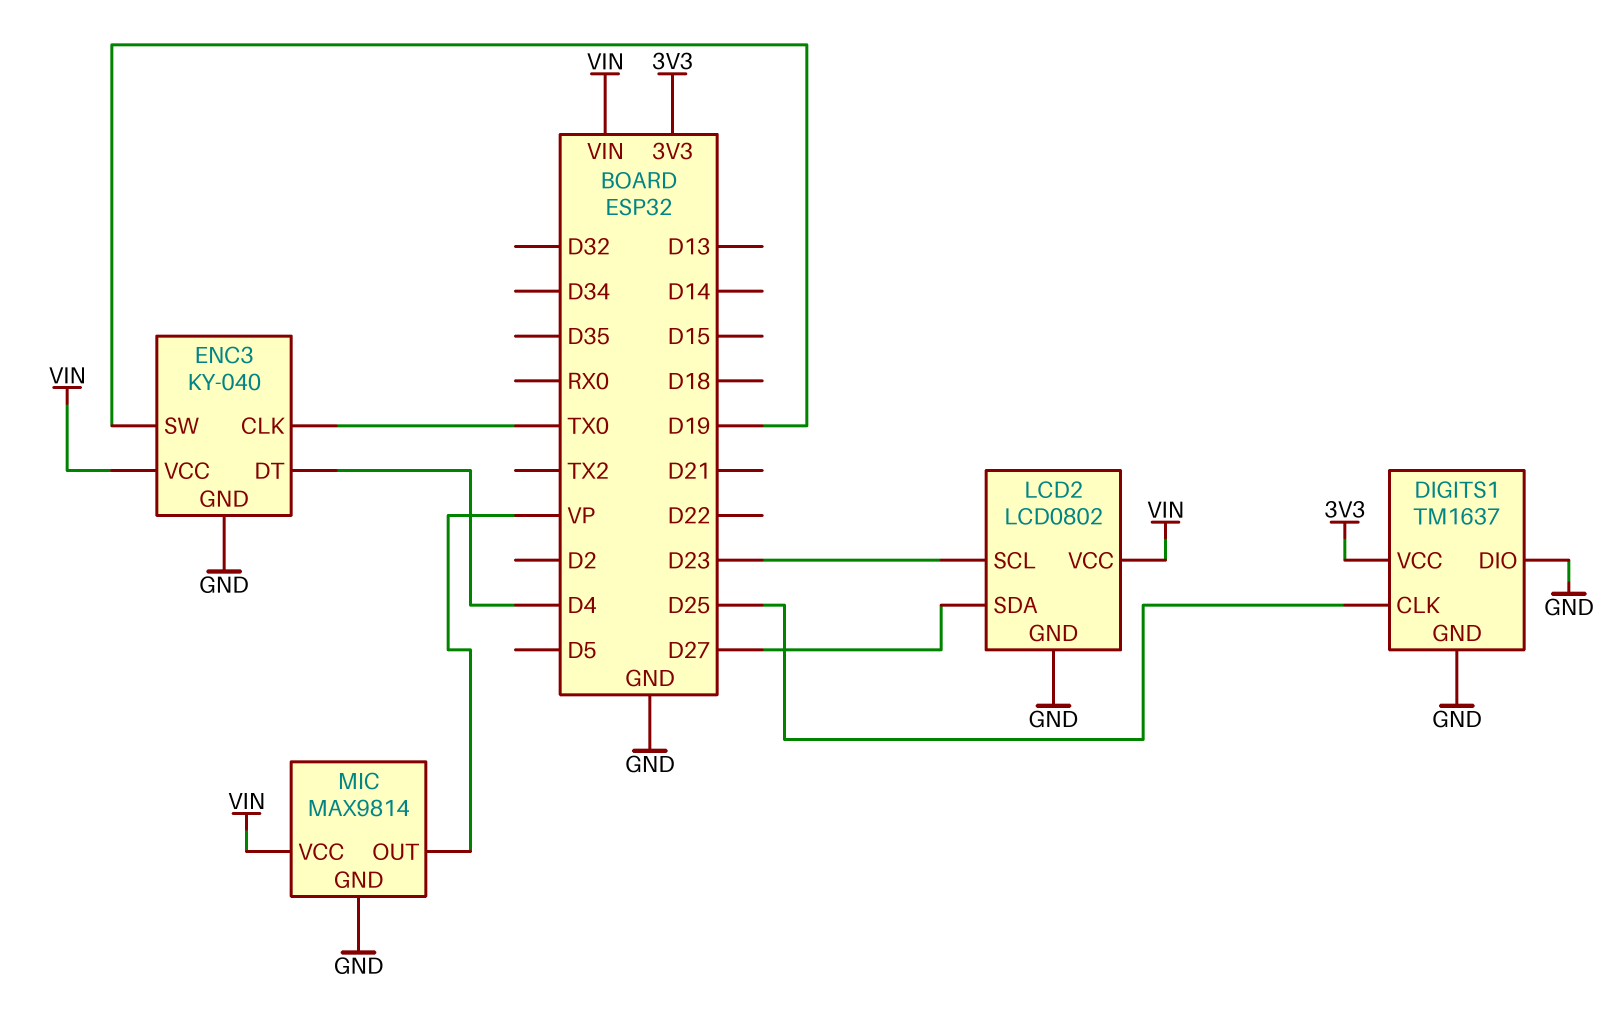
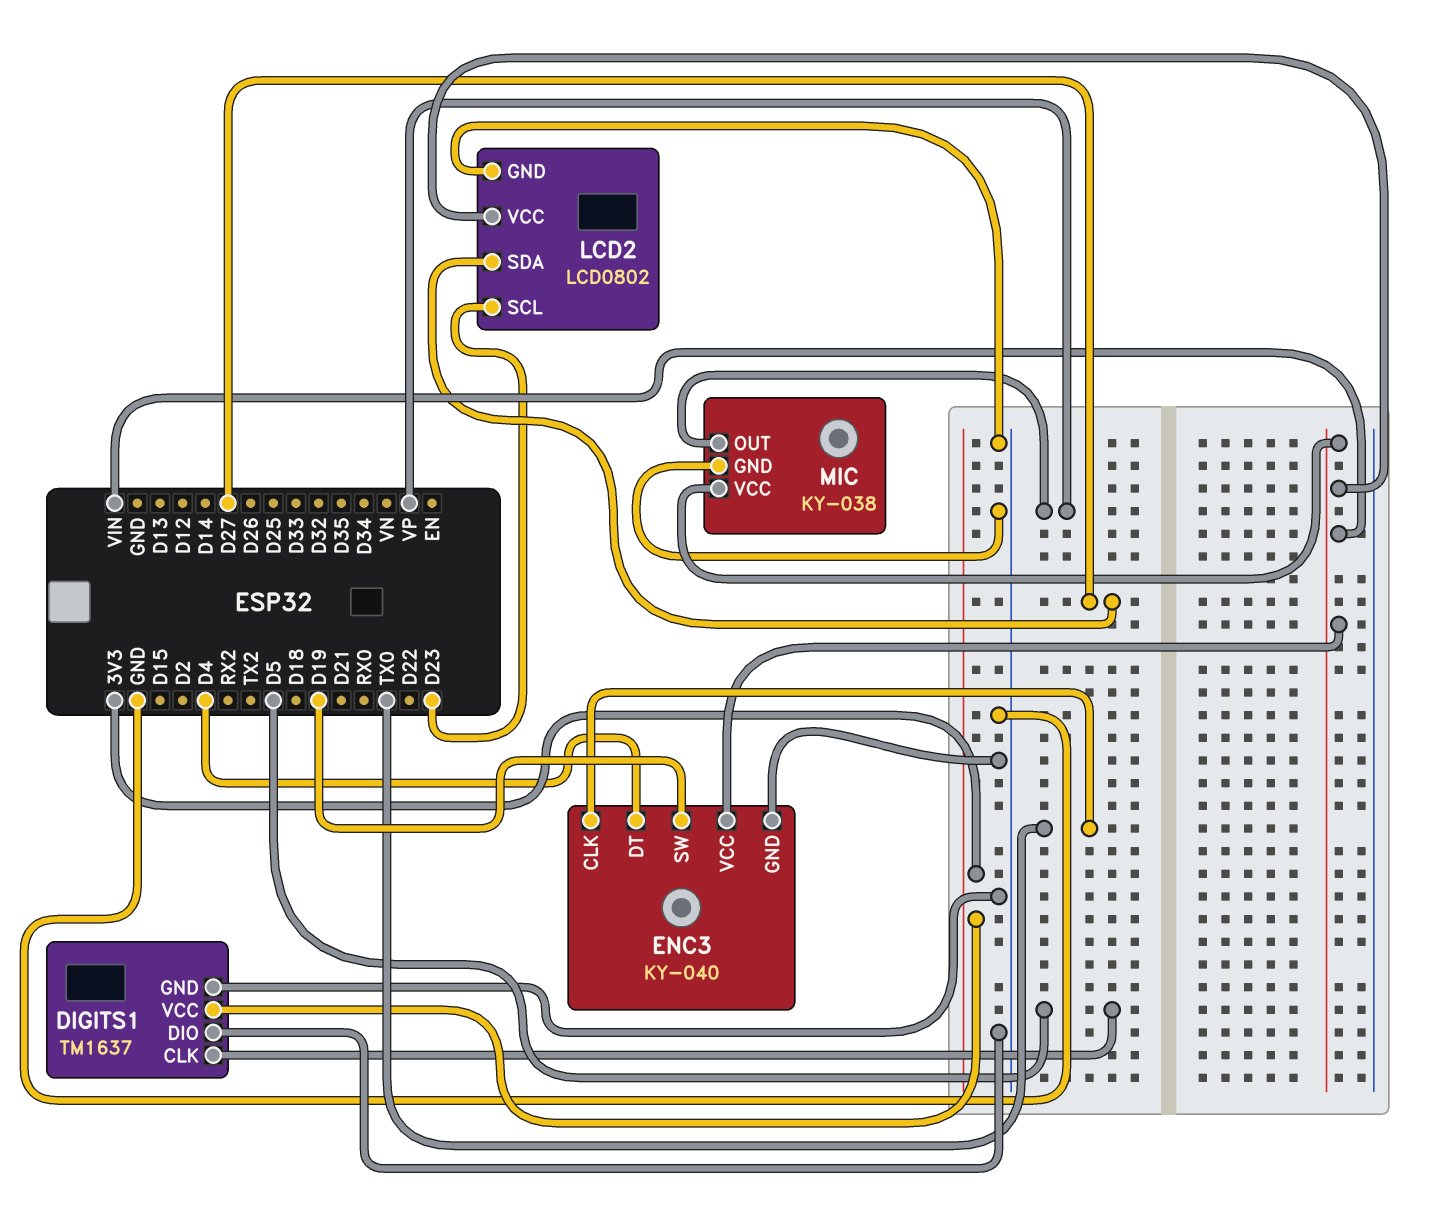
DIGITS1 pin CLK: D25 -> D5
MIC: MAX9814 -> KY-038

